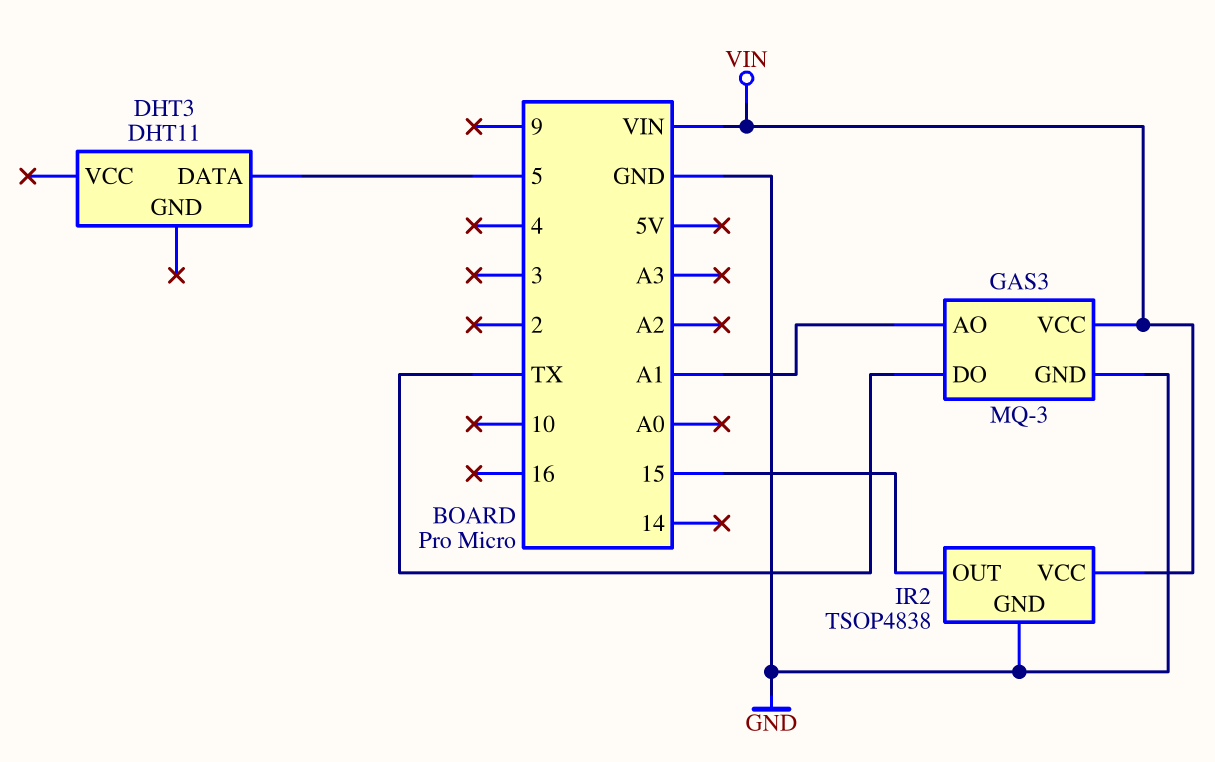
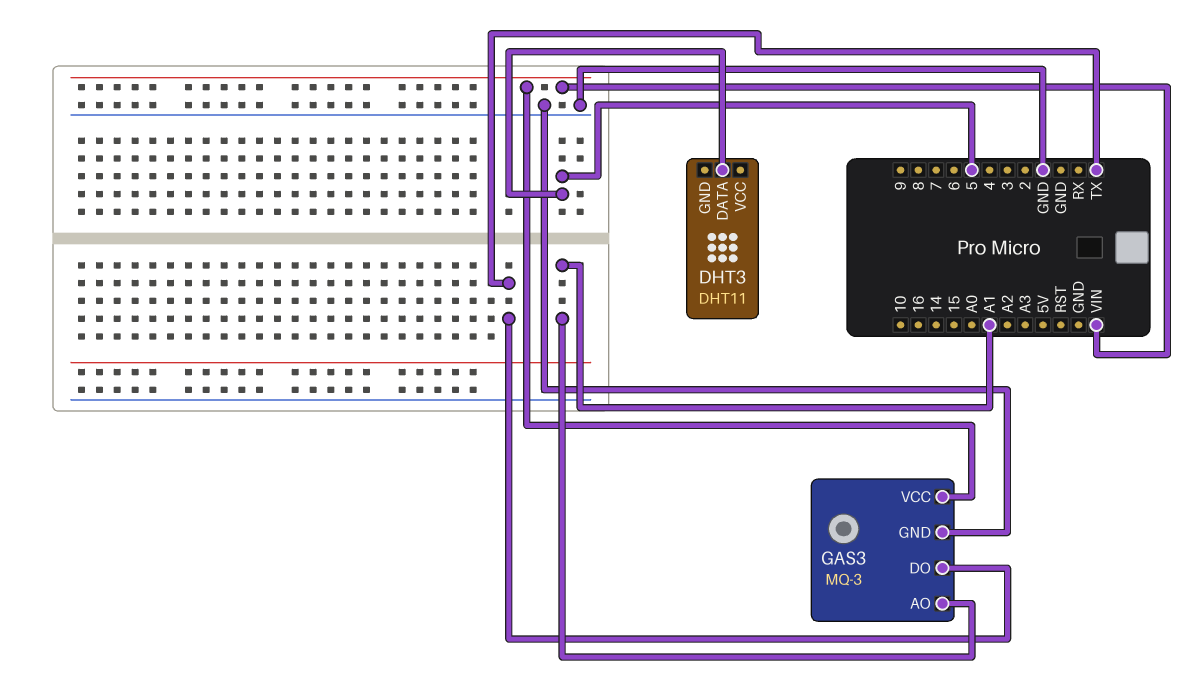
IR2: TSOP4838 -> none
IR2 pin GND: GND -> none
IR2 pin OUT: 15 -> none
IR2 pin VCC: VIN -> none

